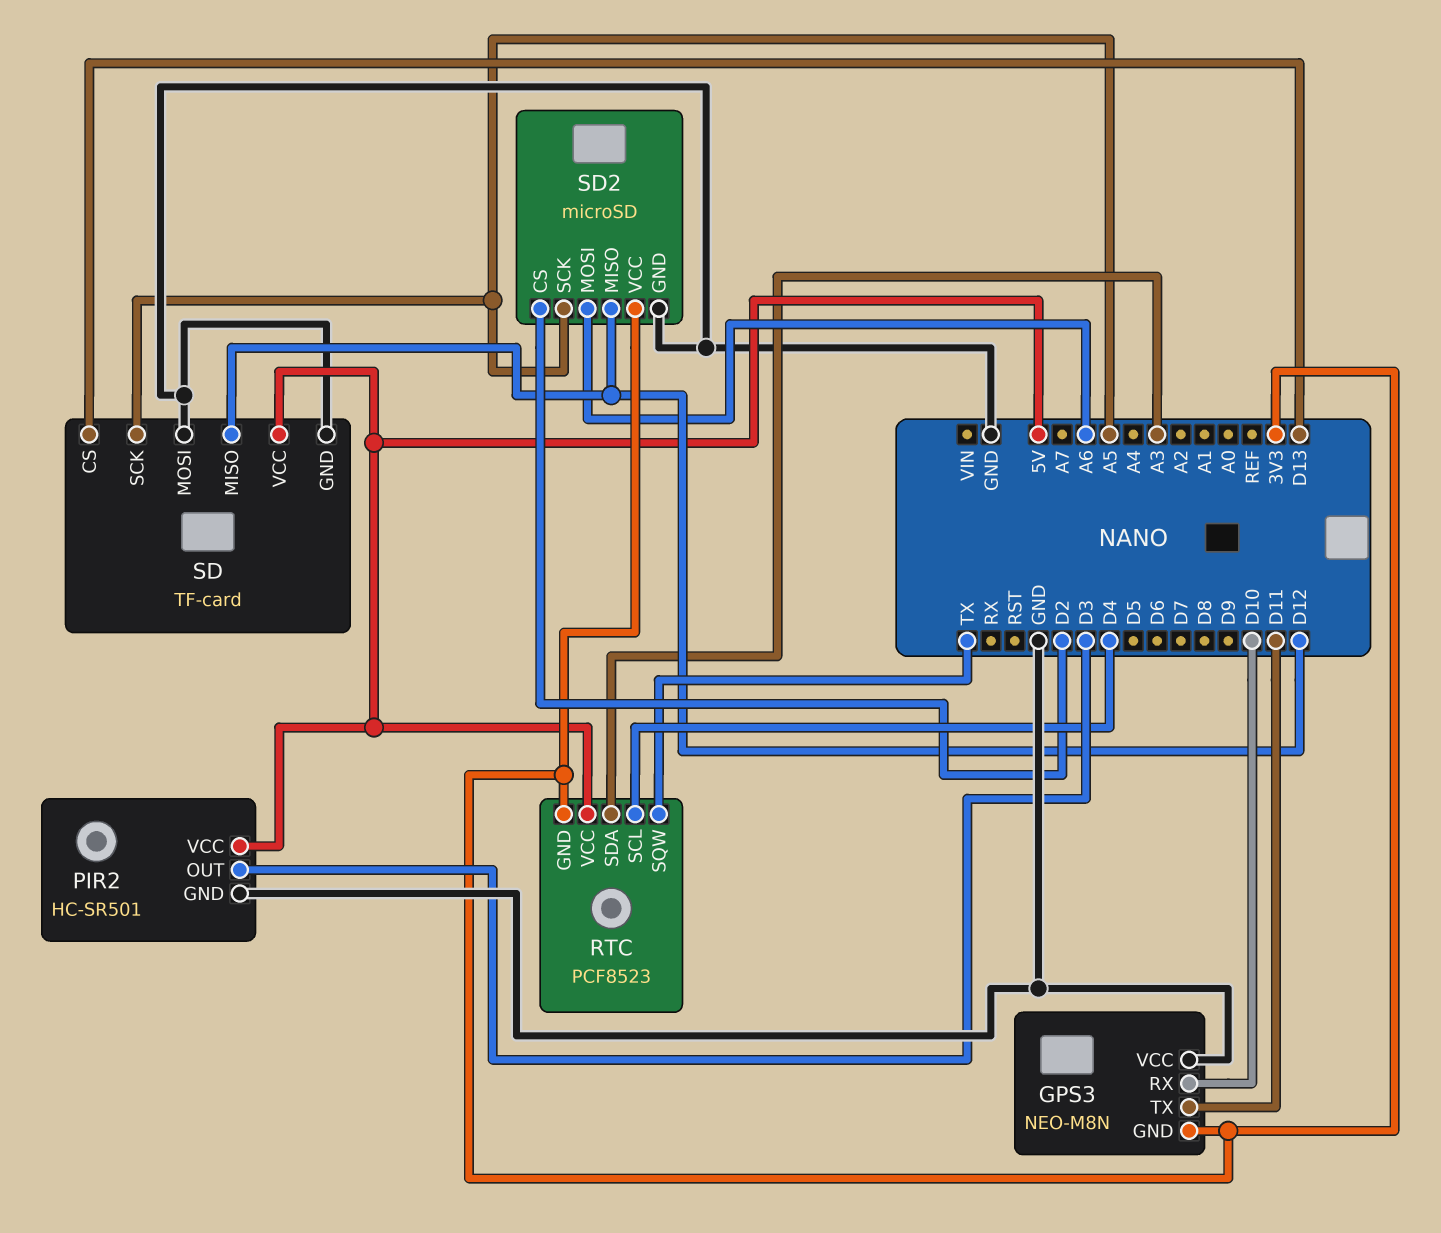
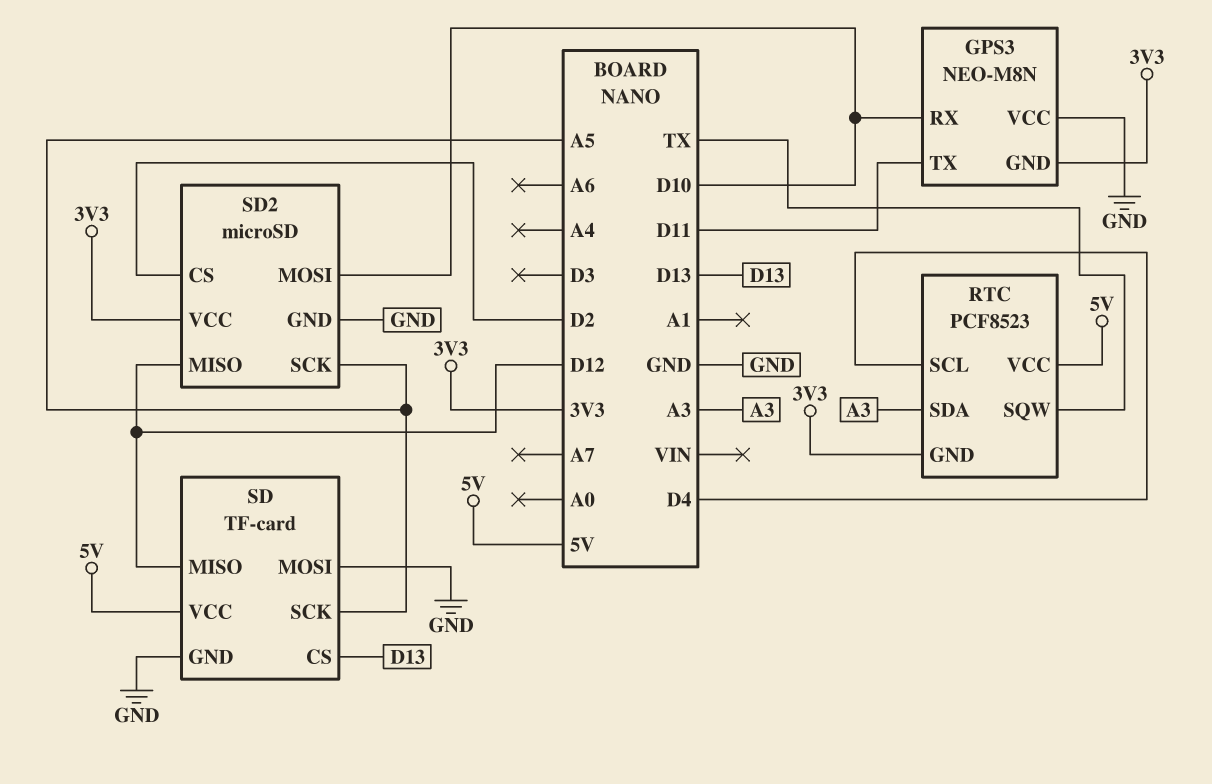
PIR2: HC-SR501 -> none
PIR2 pin GND: GND -> none
PIR2 pin OUT: D3 -> none
PIR2 pin VCC: 5V -> none
SD2 pin MOSI: A6 -> D10

